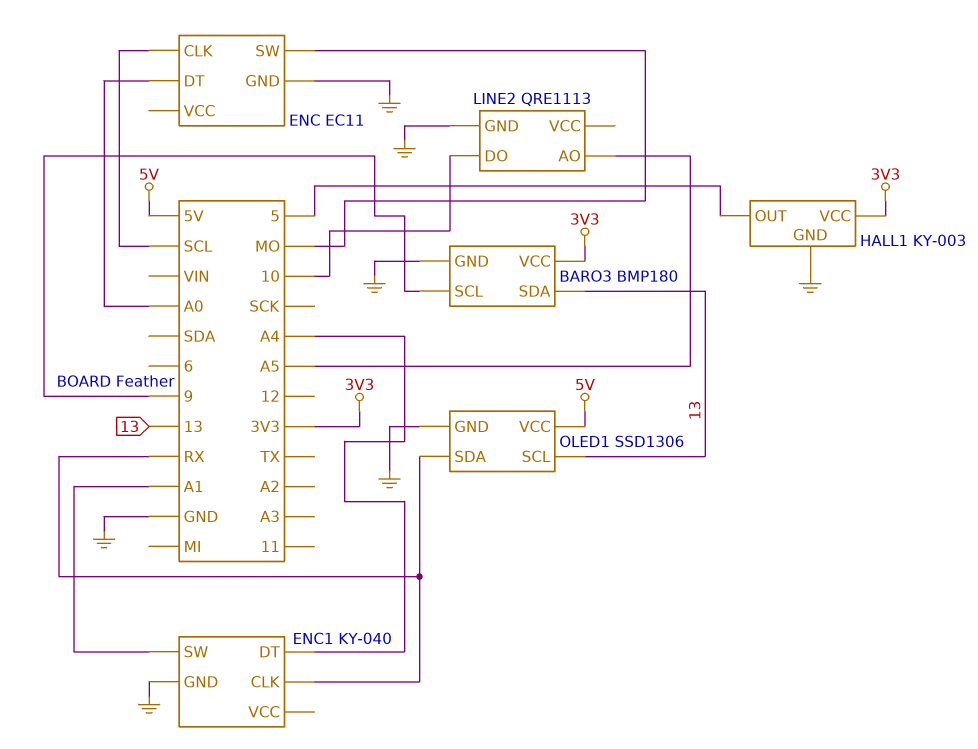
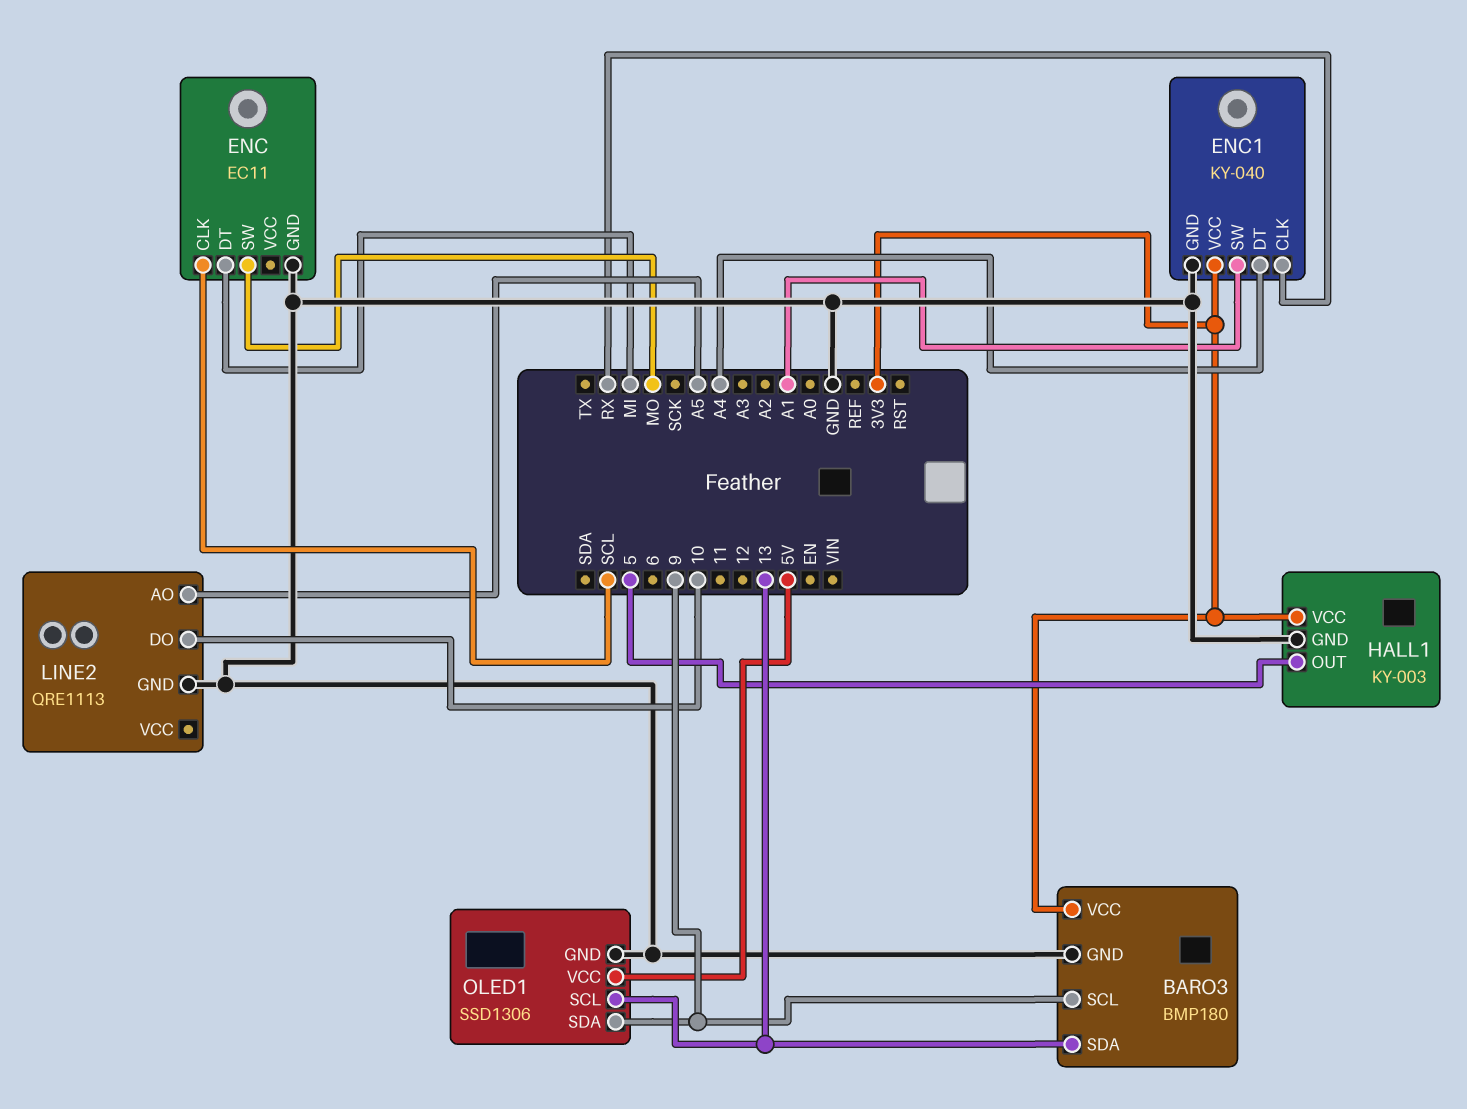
ENC pin DT: A0 -> MI
ENC1 pin VCC: none -> 3V3
OLED1 pin SDA: RX -> 9

